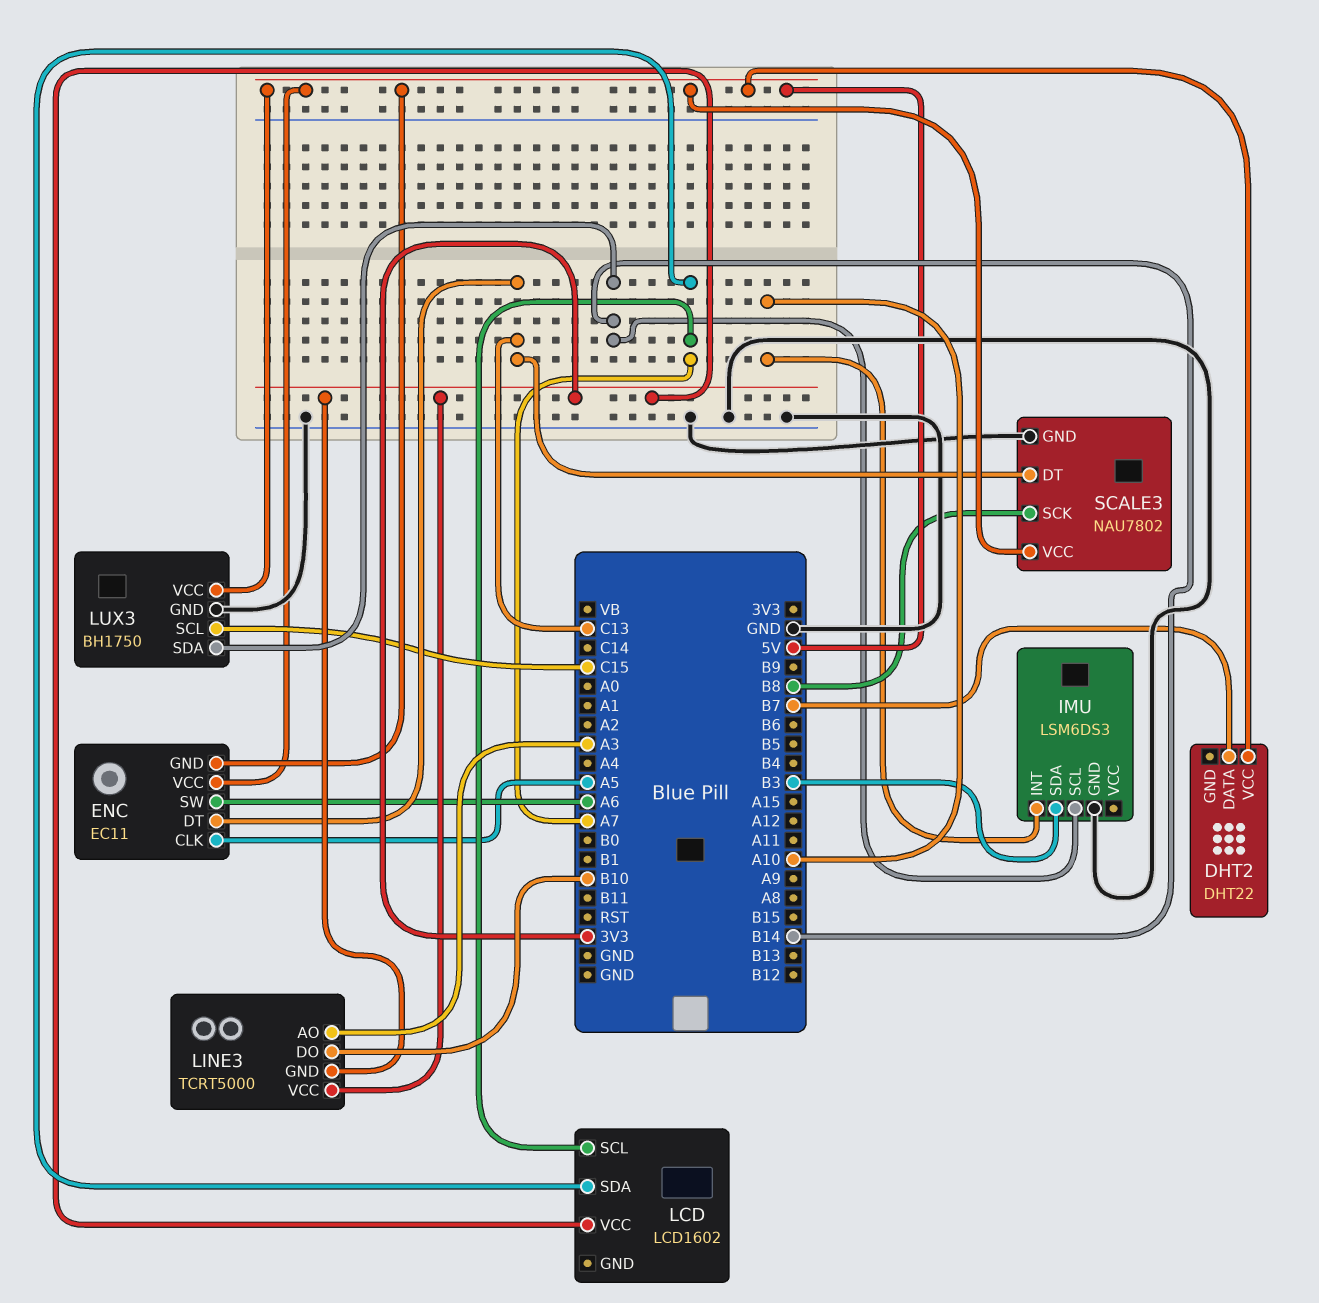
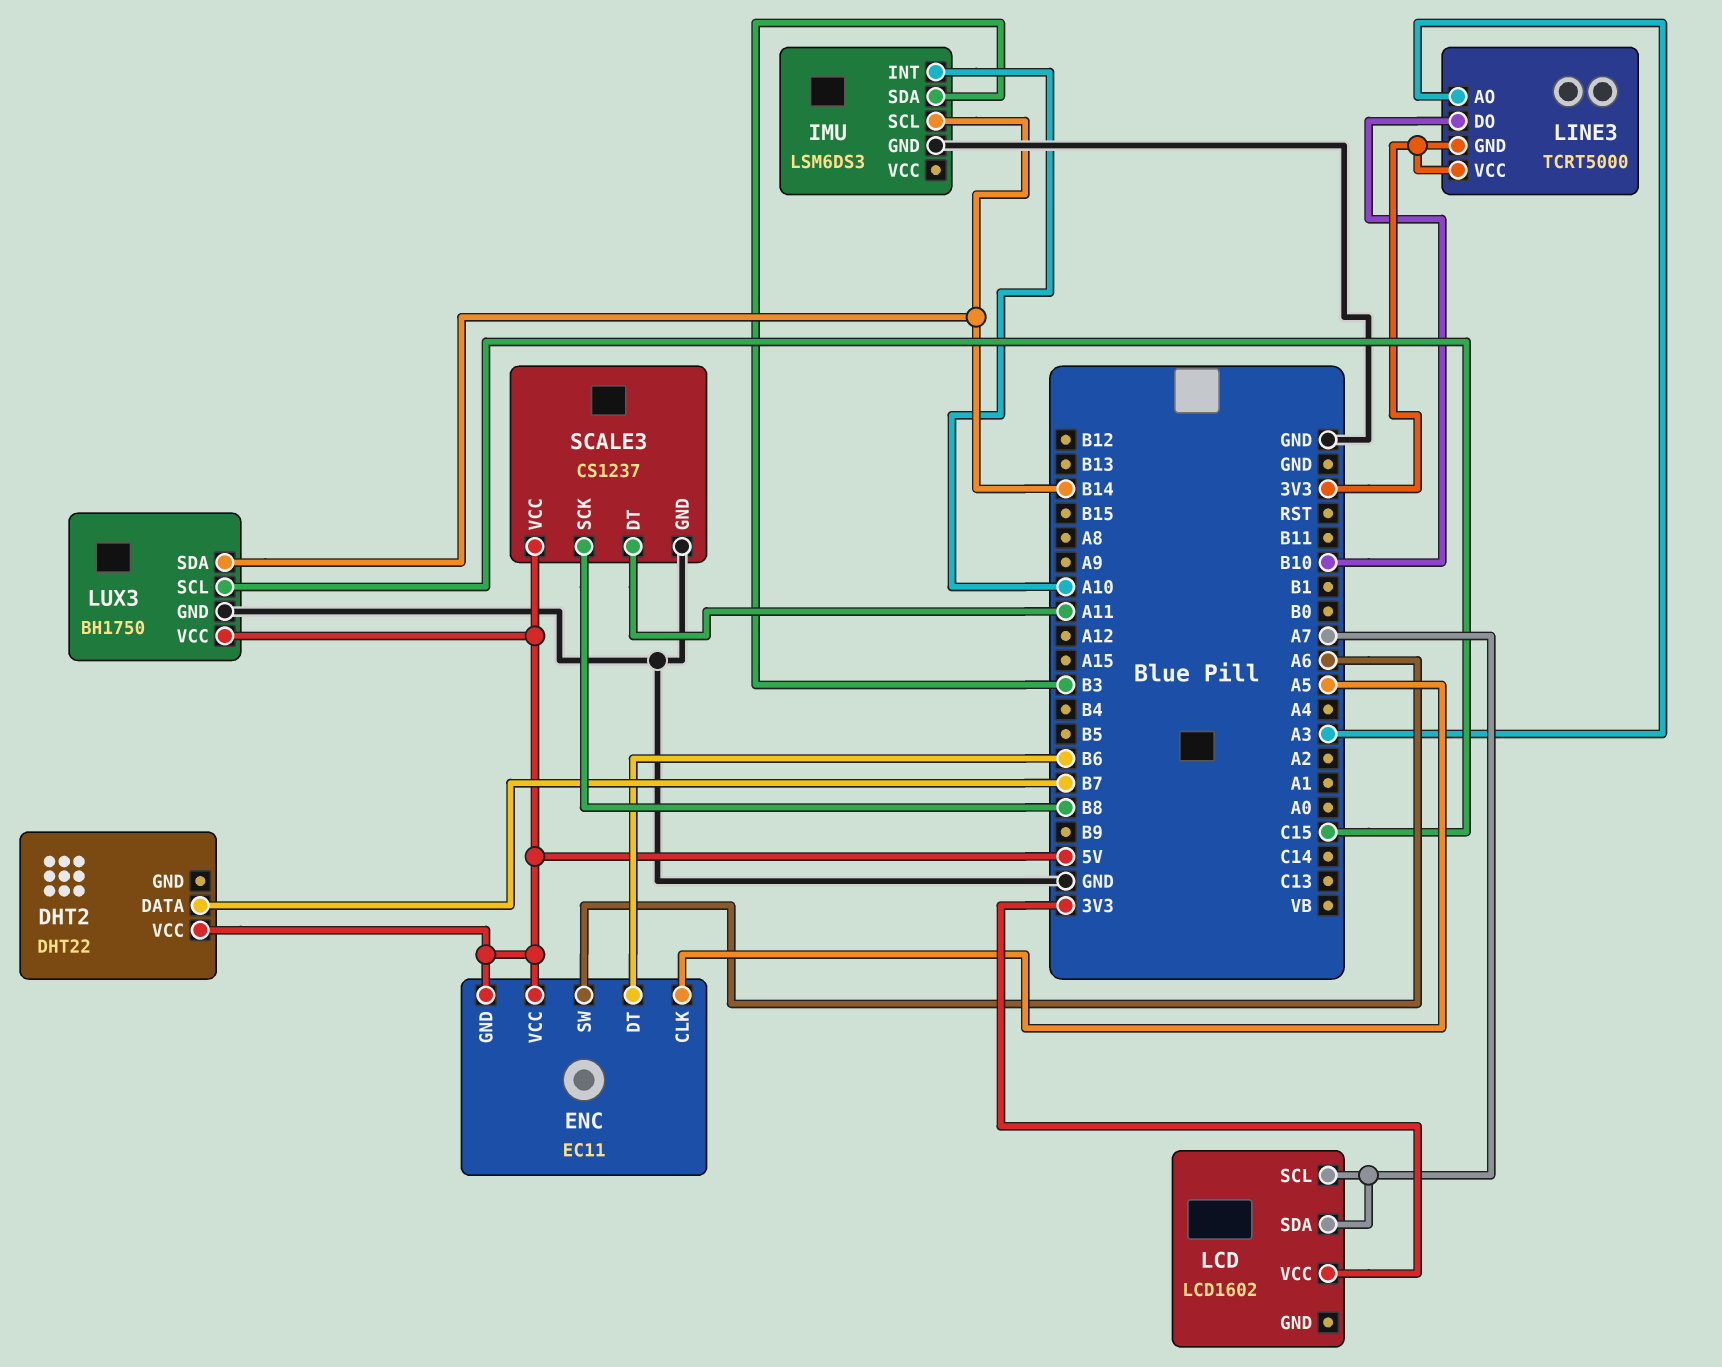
ENC pin DT: C13 -> B6
SCALE3: NAU7802 -> CS1237
SCALE3 pin DT: C13 -> A11

